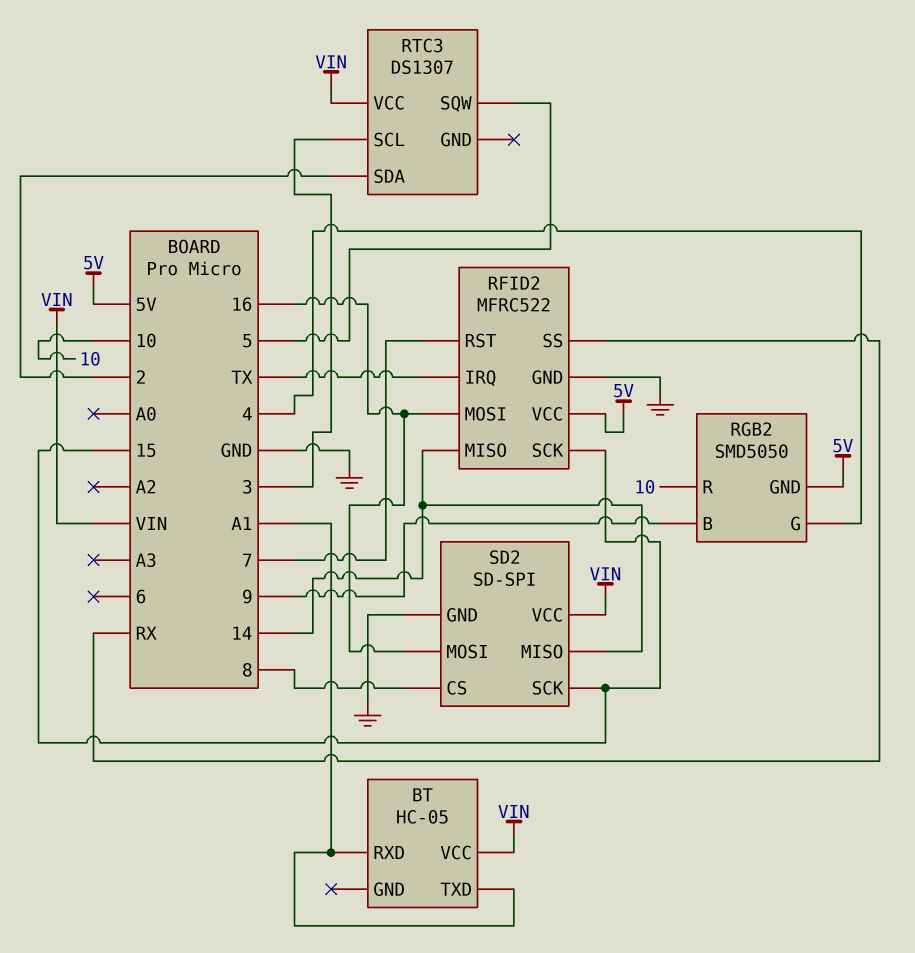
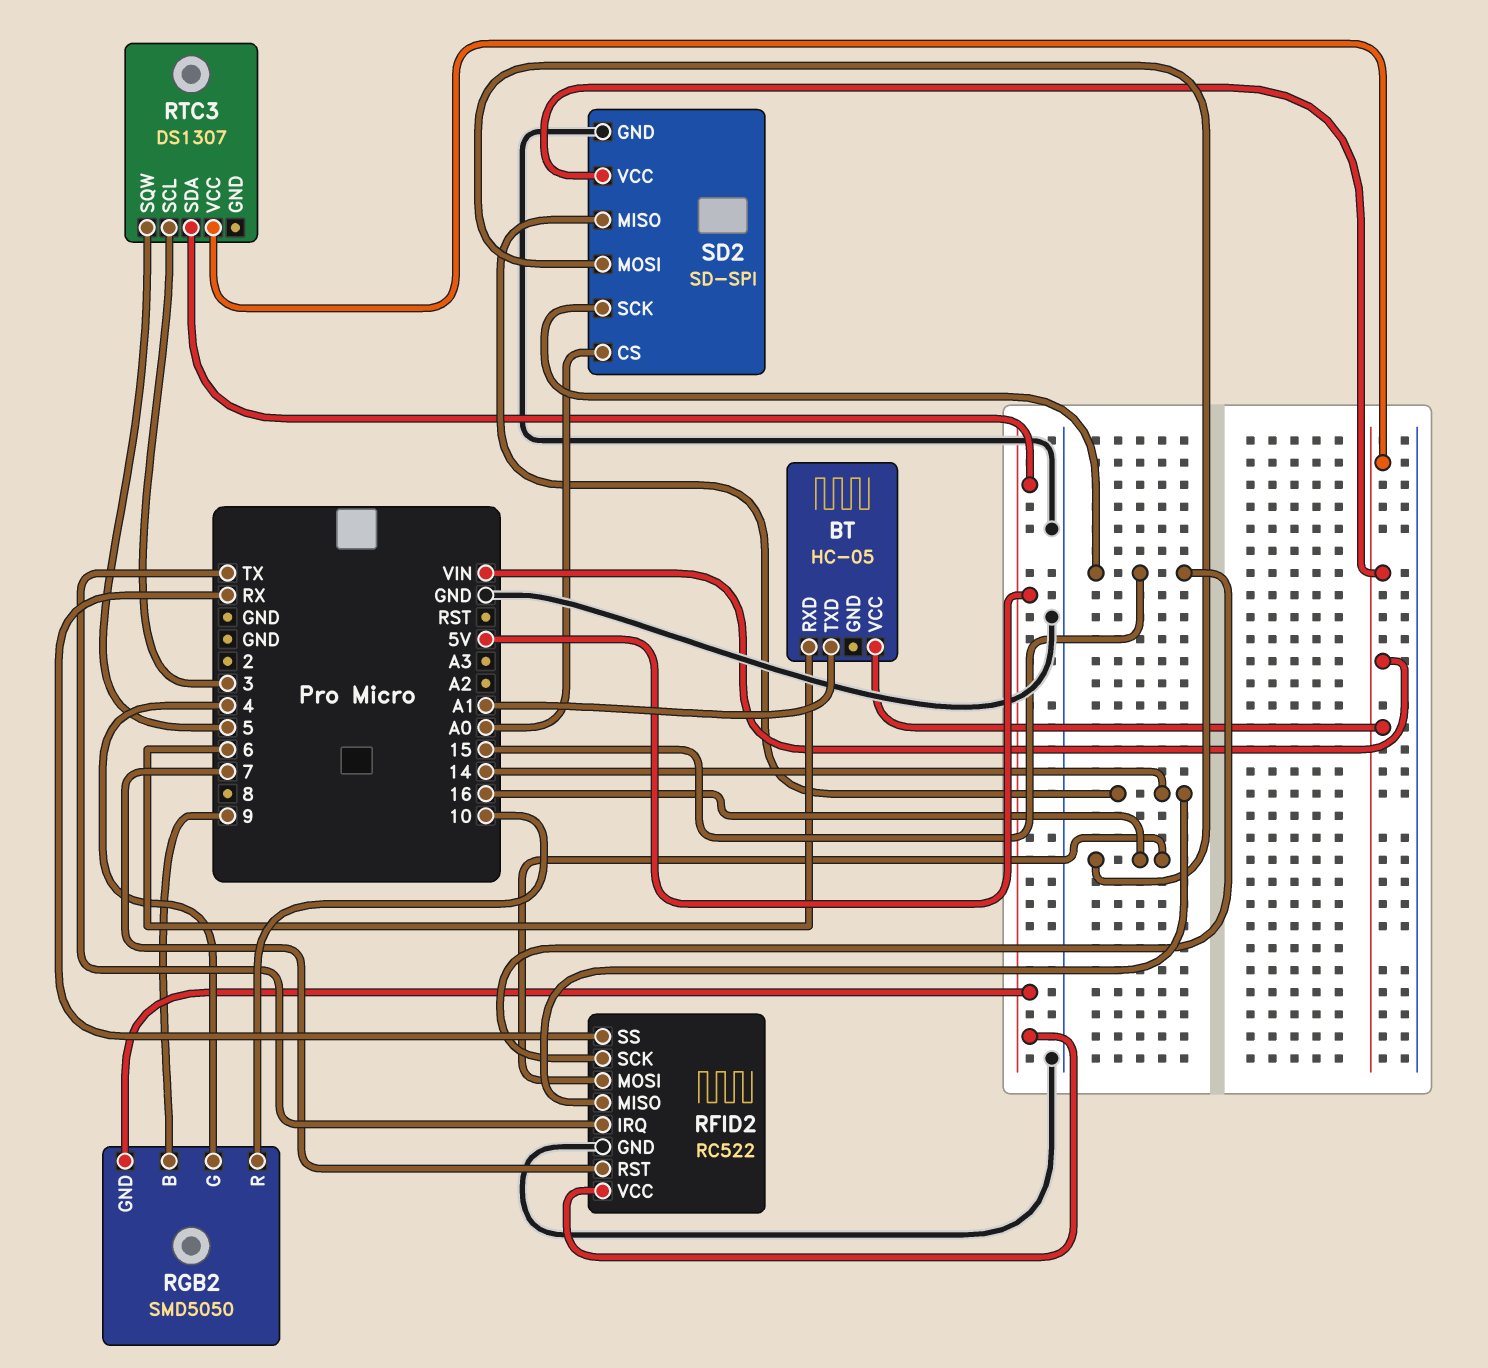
BT pin RXD: A1 -> 6
RFID2: MFRC522 -> RC522
RTC3 pin SDA: 2 -> 5V
SD2 pin CS: 8 -> A0

